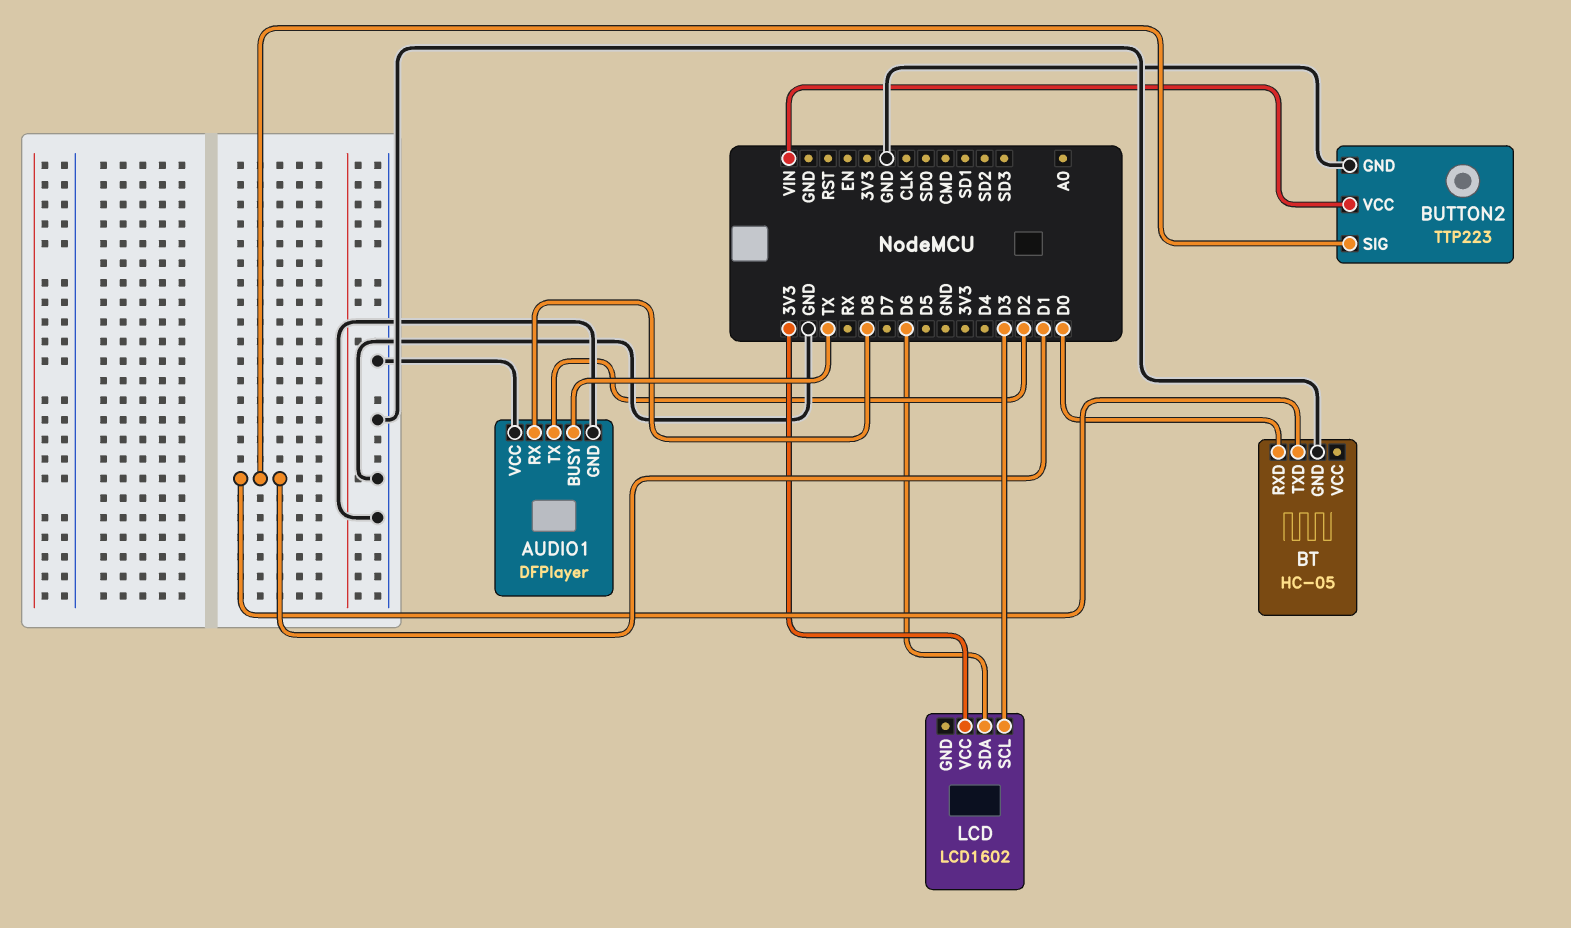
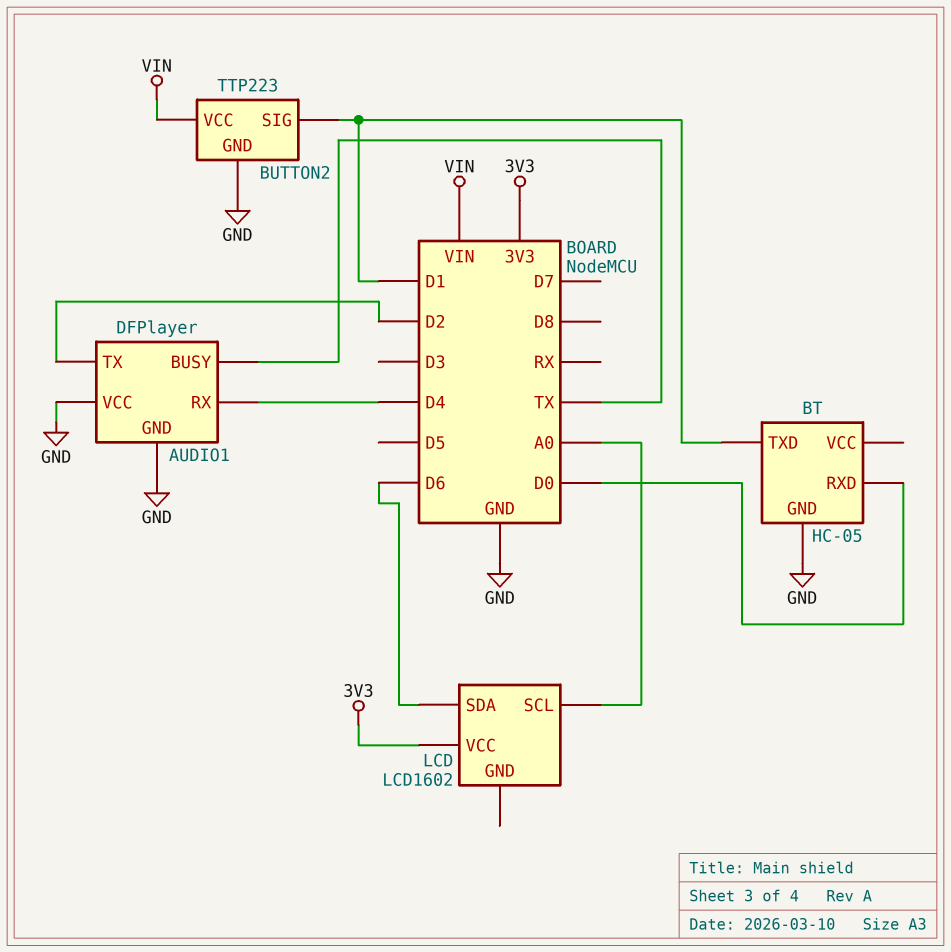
AUDIO1 pin RX: D8 -> D4
LCD pin SCL: D3 -> A0

